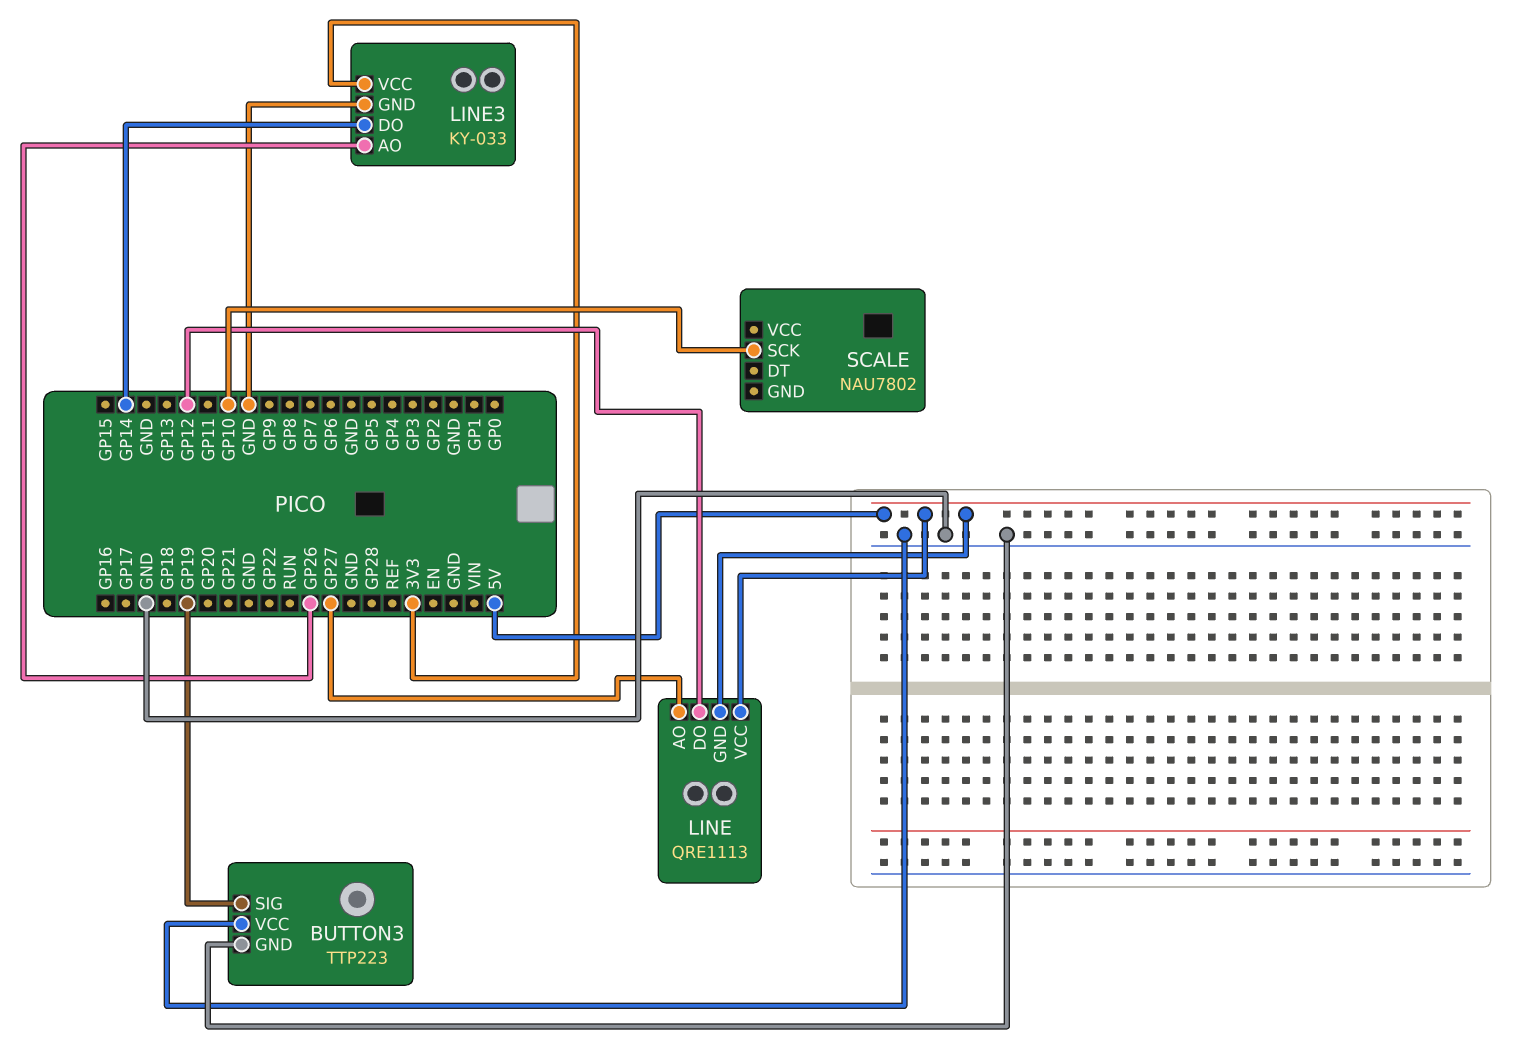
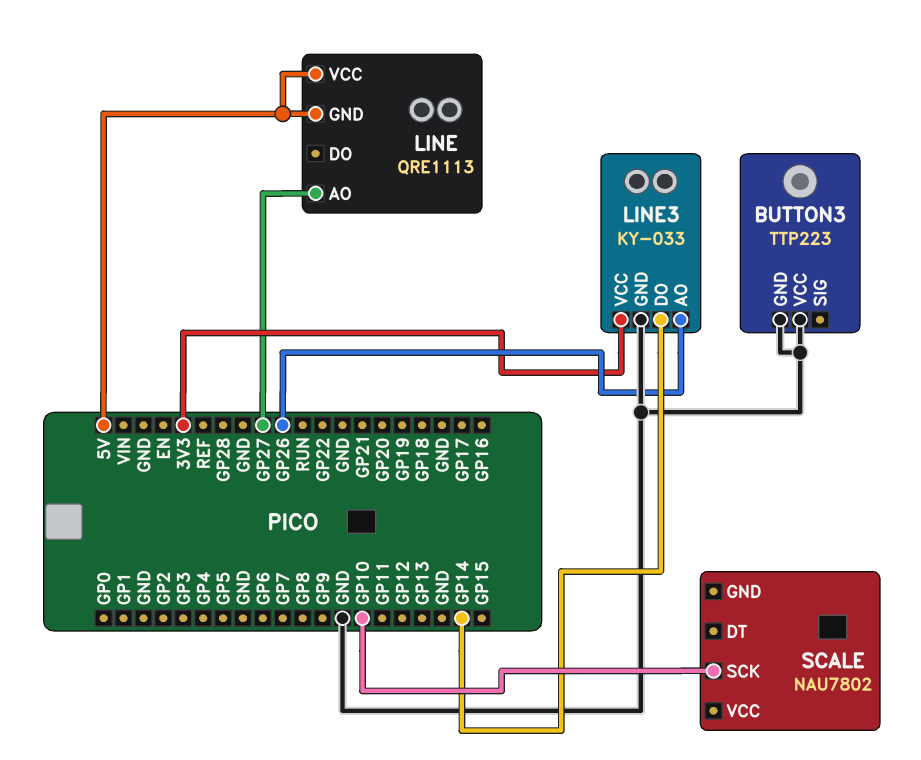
BUTTON3 pin SIG: GP19 -> none
LINE pin DO: GP12 -> none

